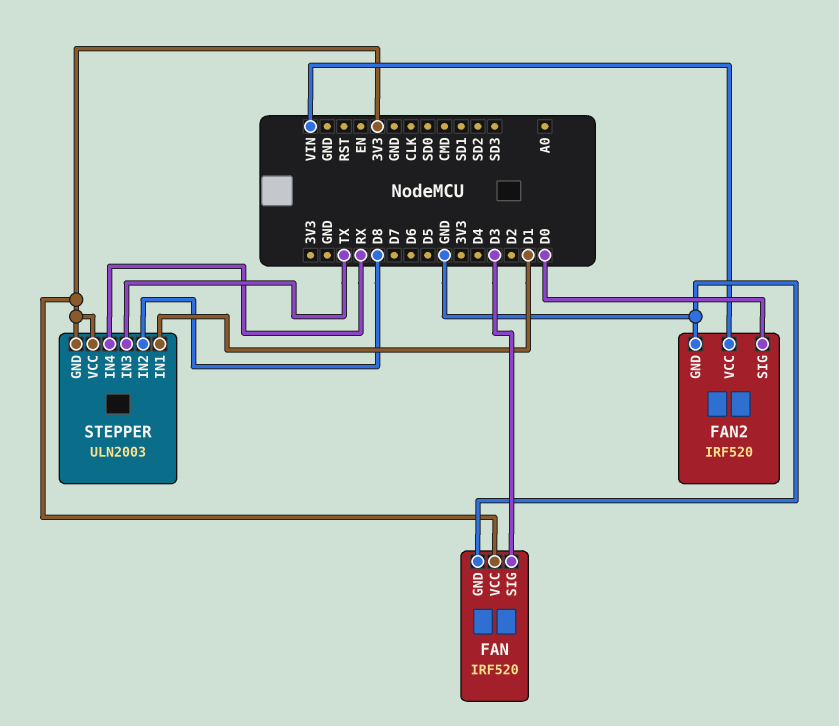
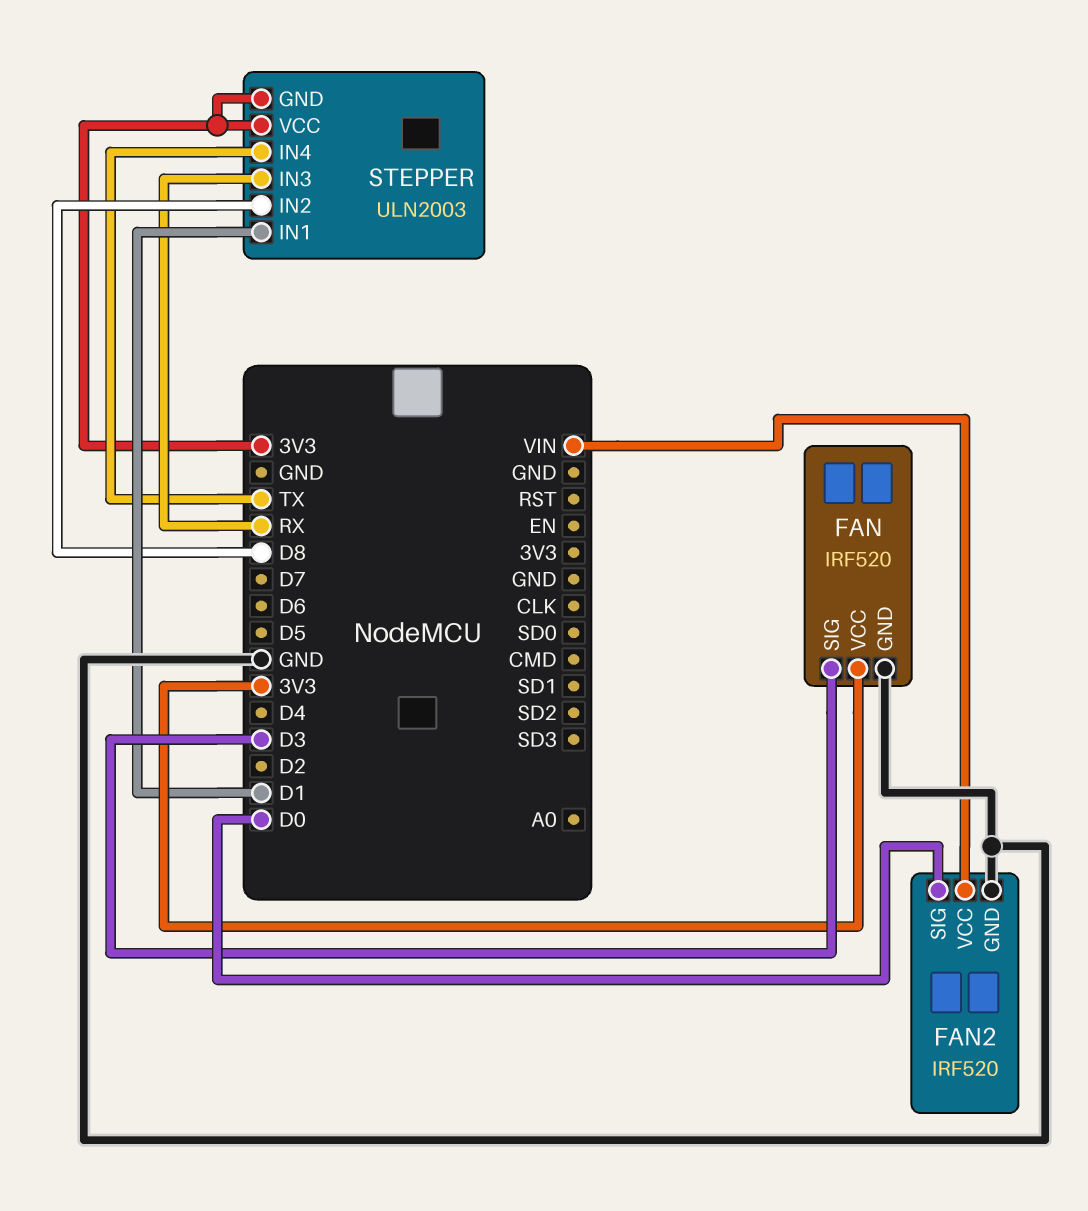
STEPPER pin IN3: TX -> RX
STEPPER pin IN4: RX -> TX

